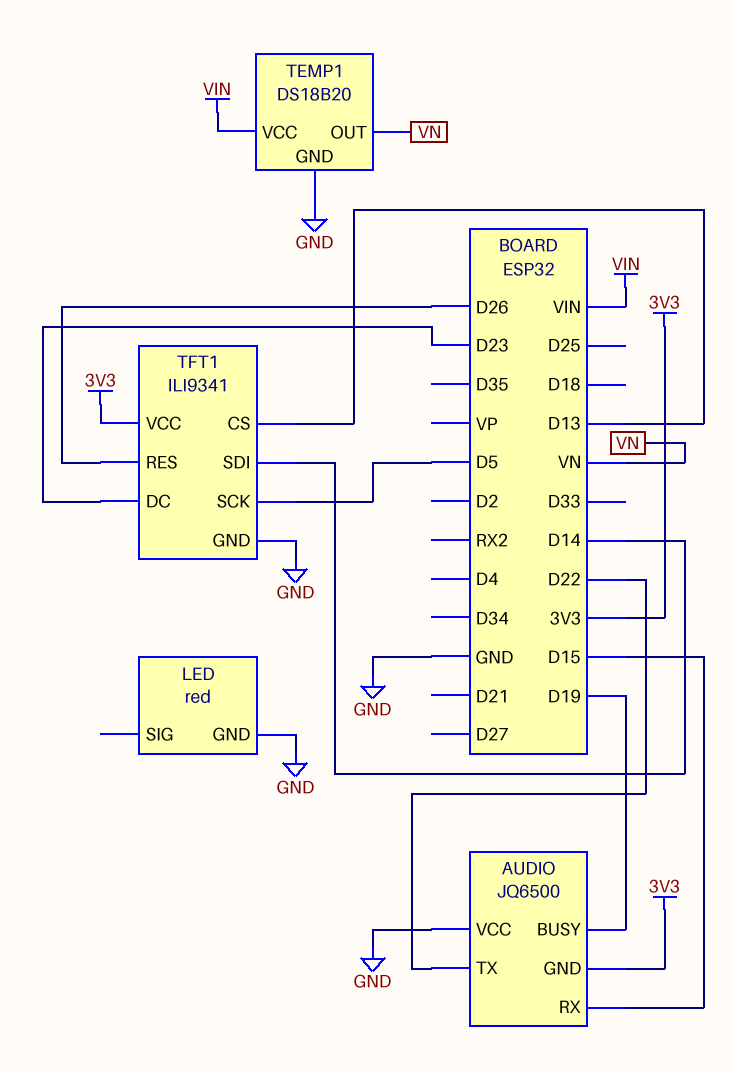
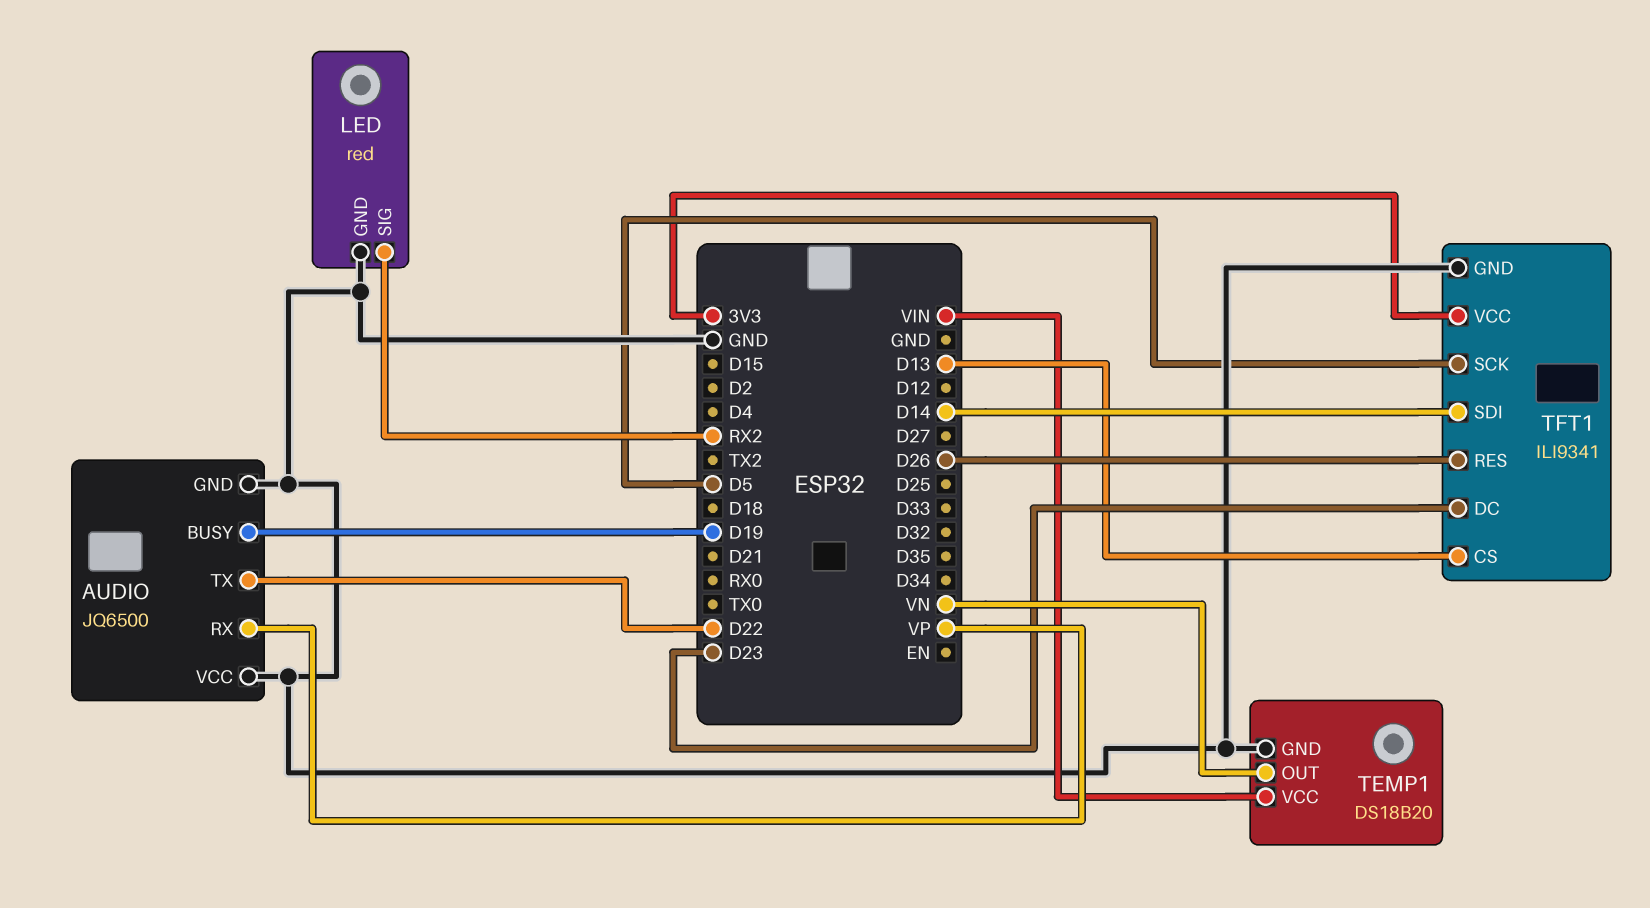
AUDIO pin GND: 3V3 -> GND
AUDIO pin RX: D15 -> VP
LED pin SIG: none -> RX2

